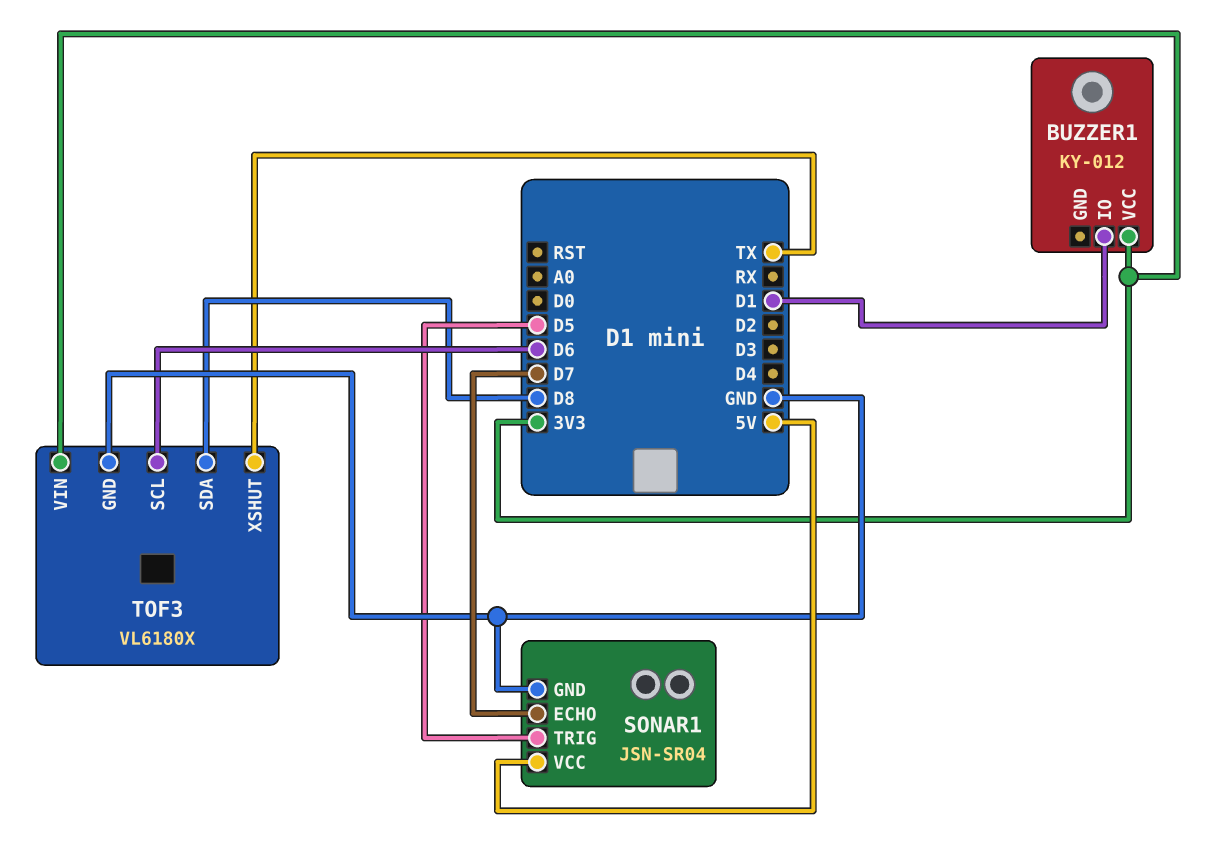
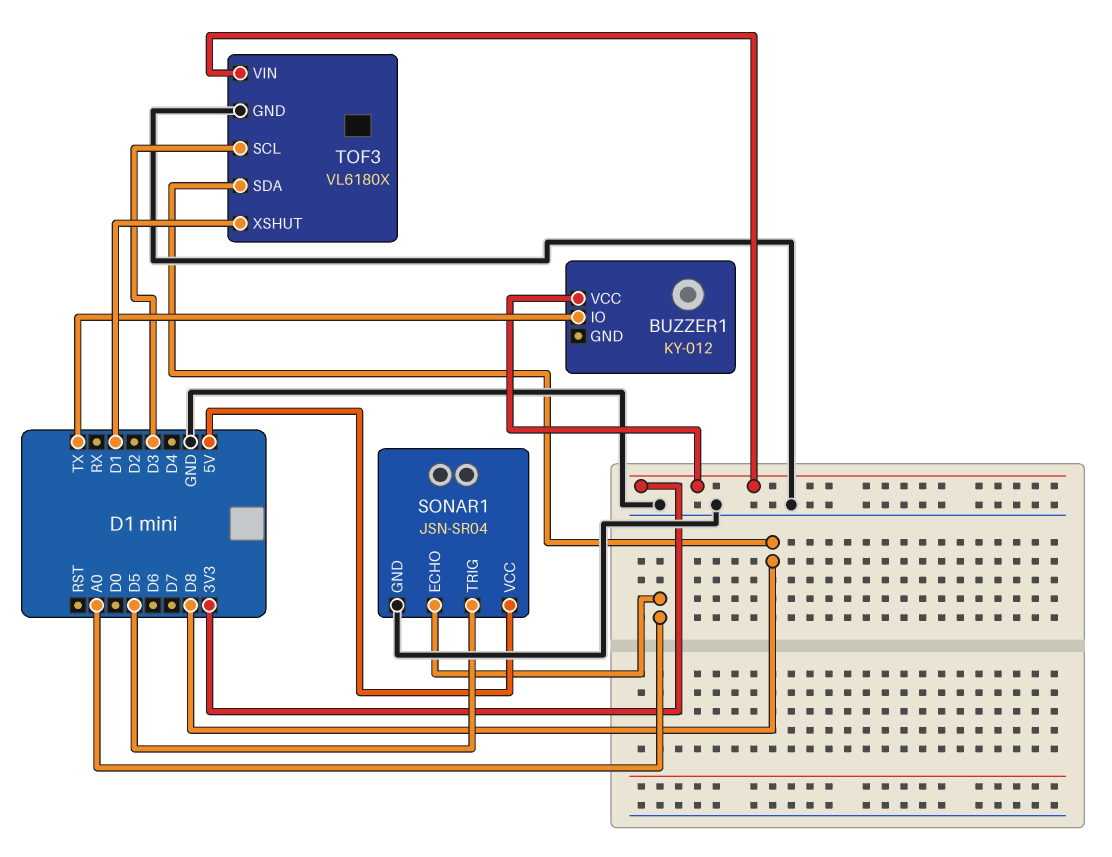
BUZZER1 pin IO: D1 -> TX
SONAR1 pin ECHO: D7 -> A0
TOF3 pin SCL: D6 -> D3
TOF3 pin XSHUT: TX -> D1

